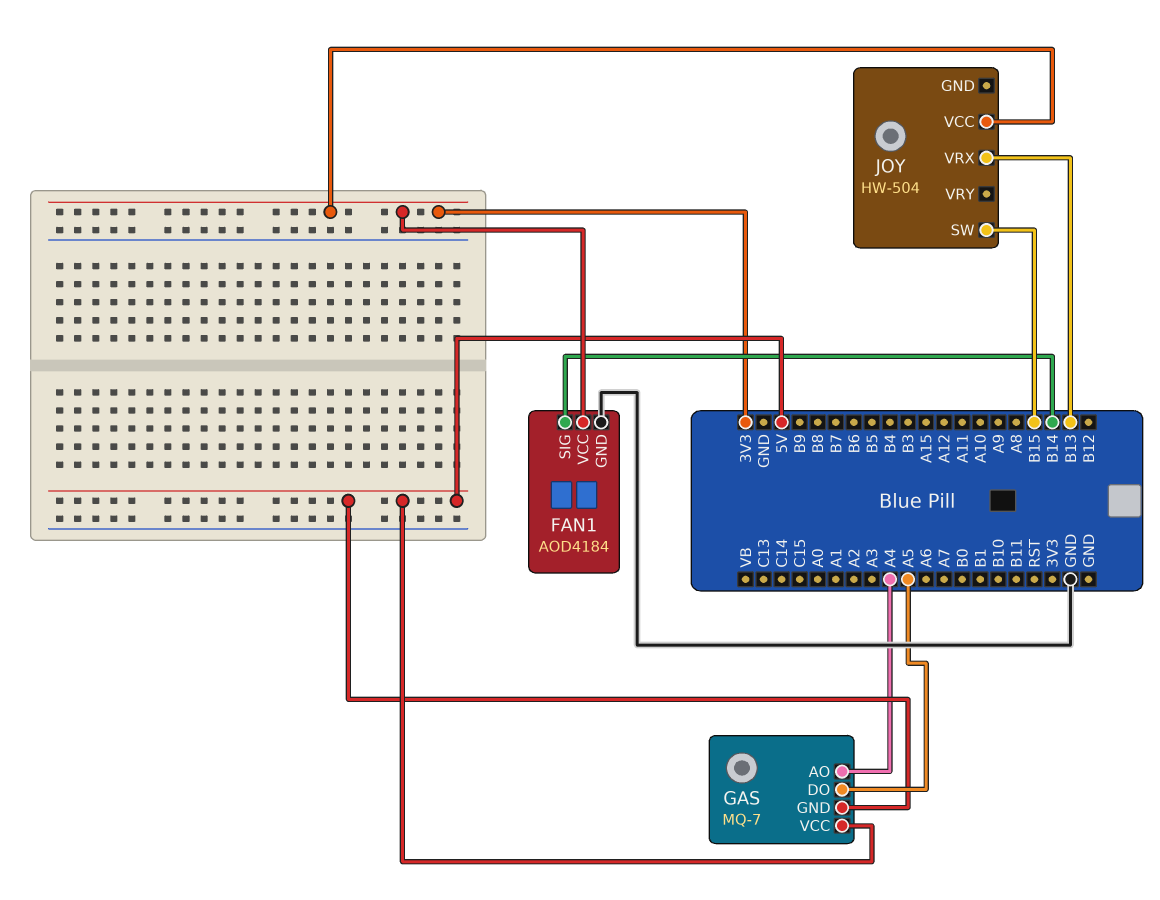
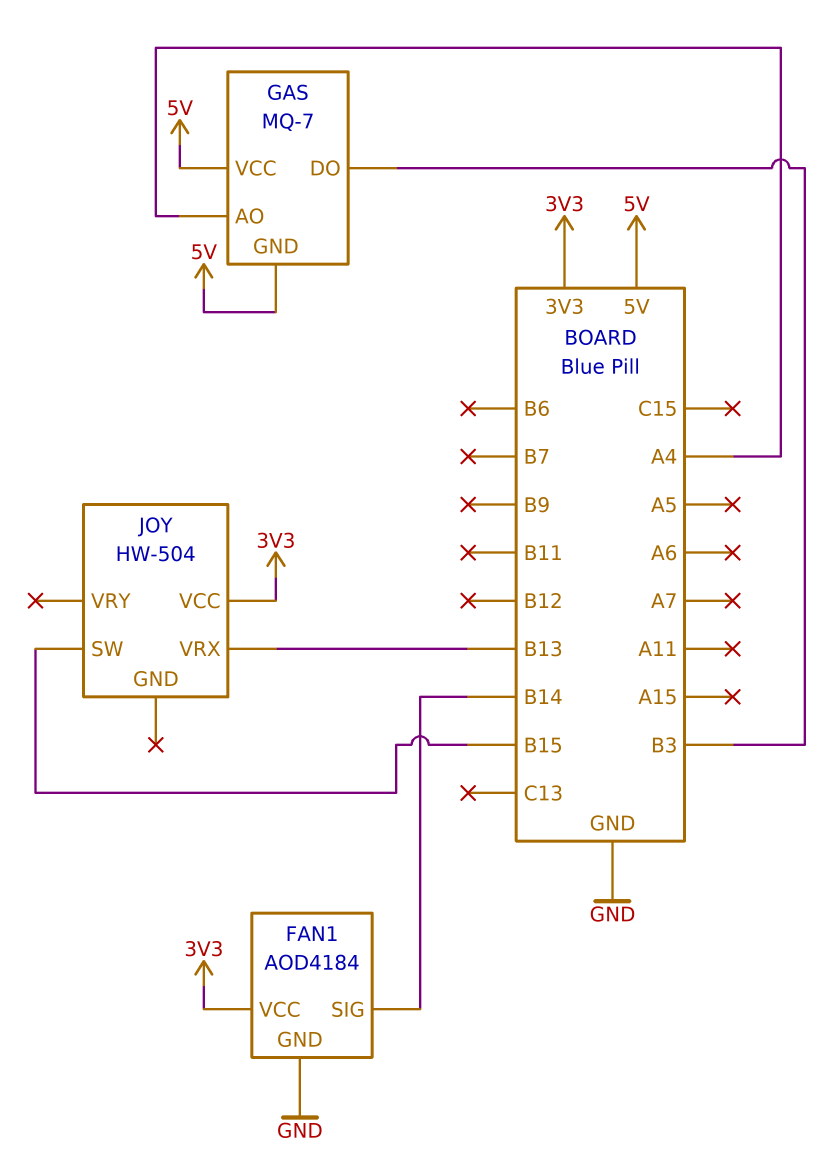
GAS pin DO: A5 -> B3

